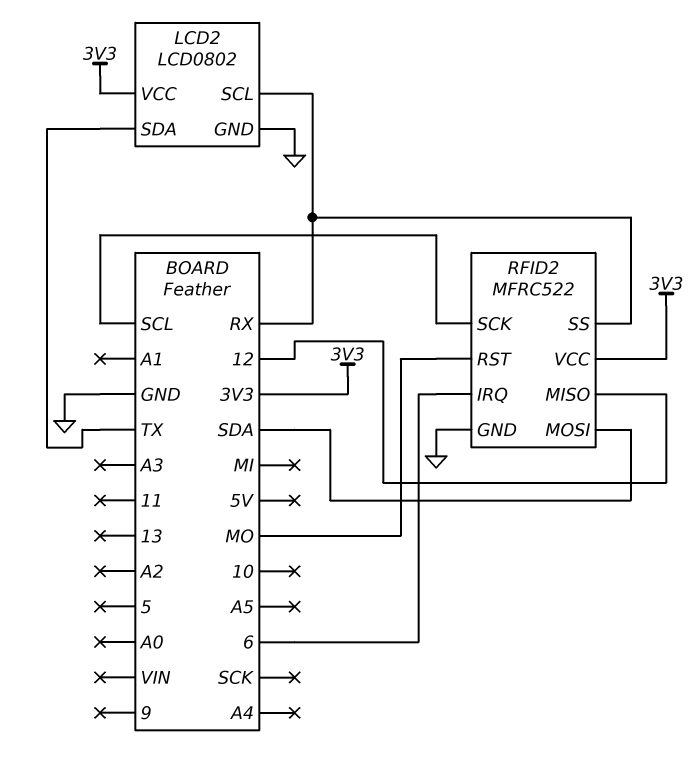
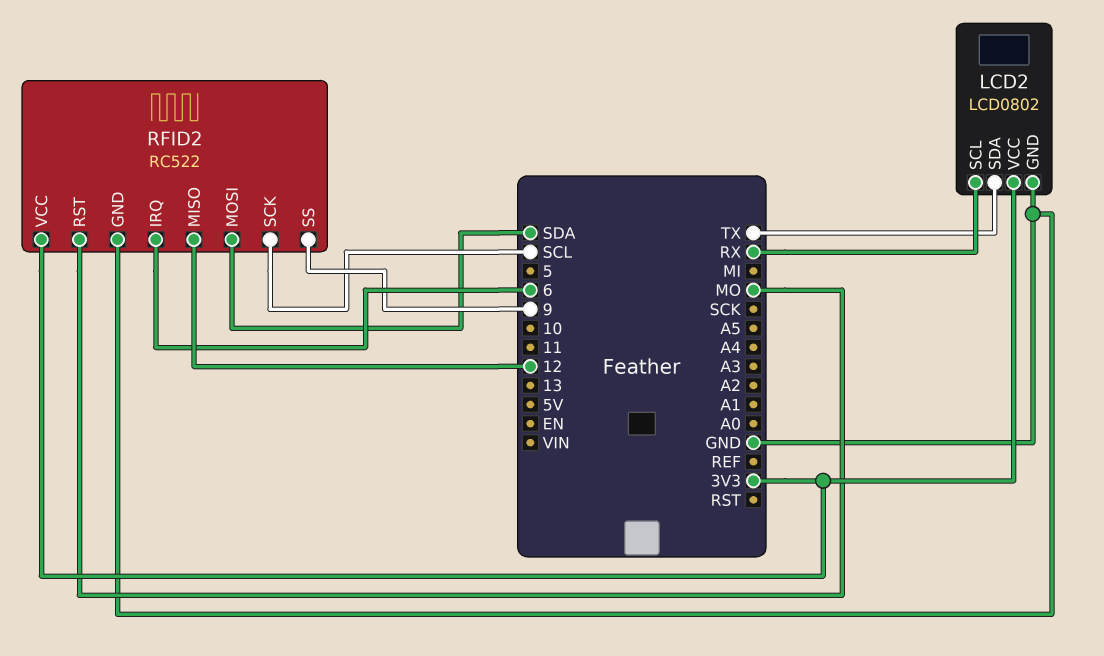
RFID2: MFRC522 -> RC522
RFID2 pin SS: RX -> 9

